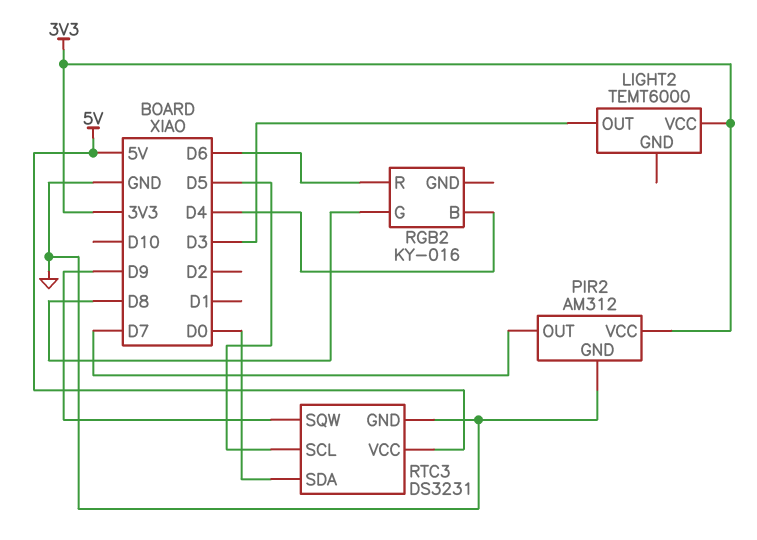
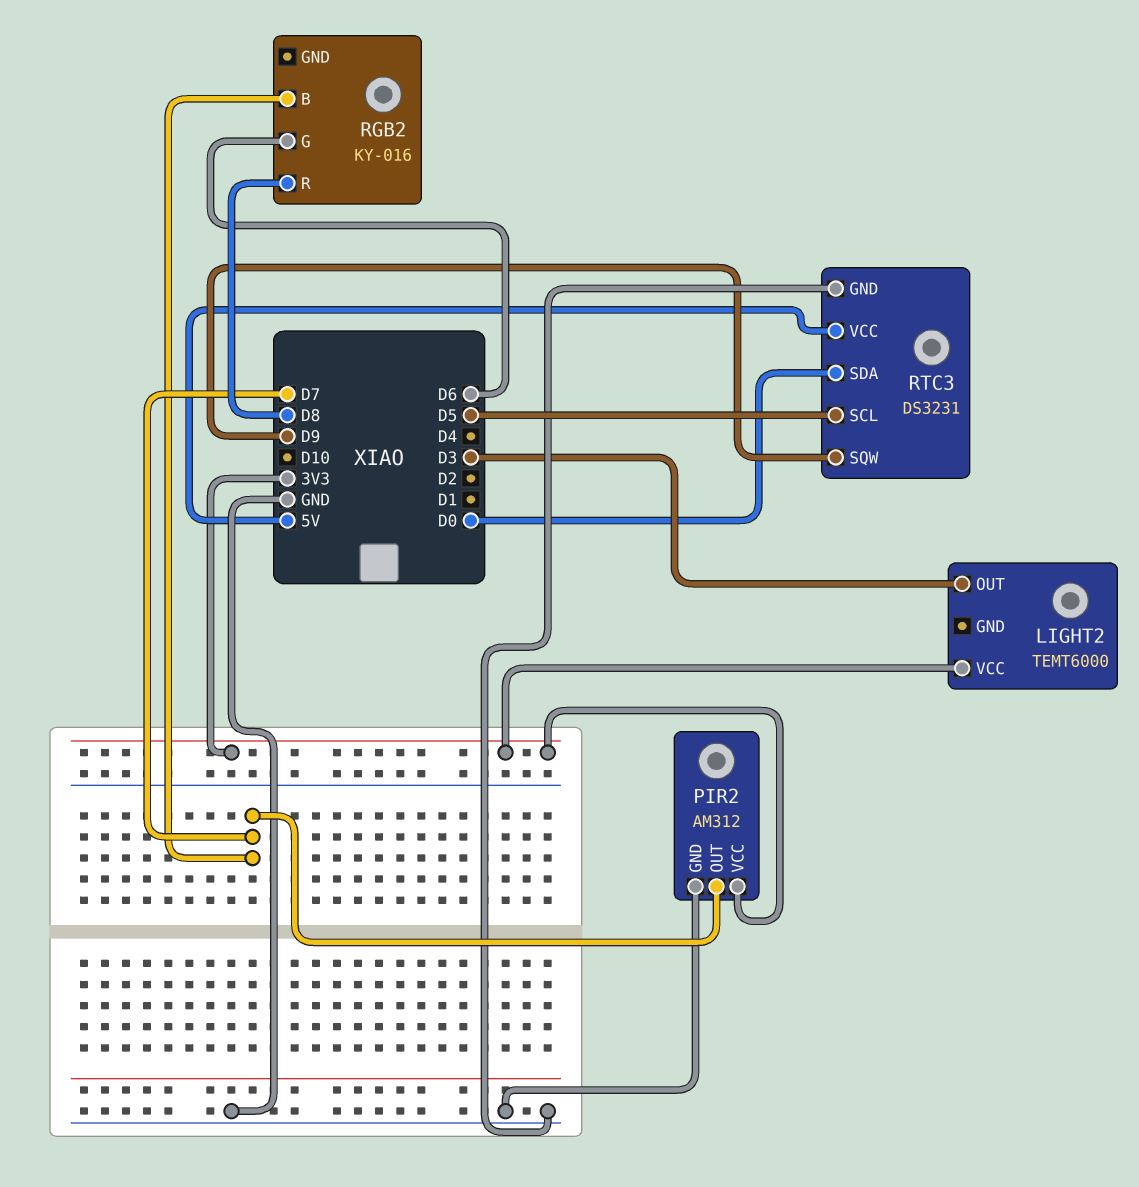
RGB2 pin B: D4 -> D7
RGB2 pin G: D8 -> D6
RGB2 pin R: D6 -> D8

